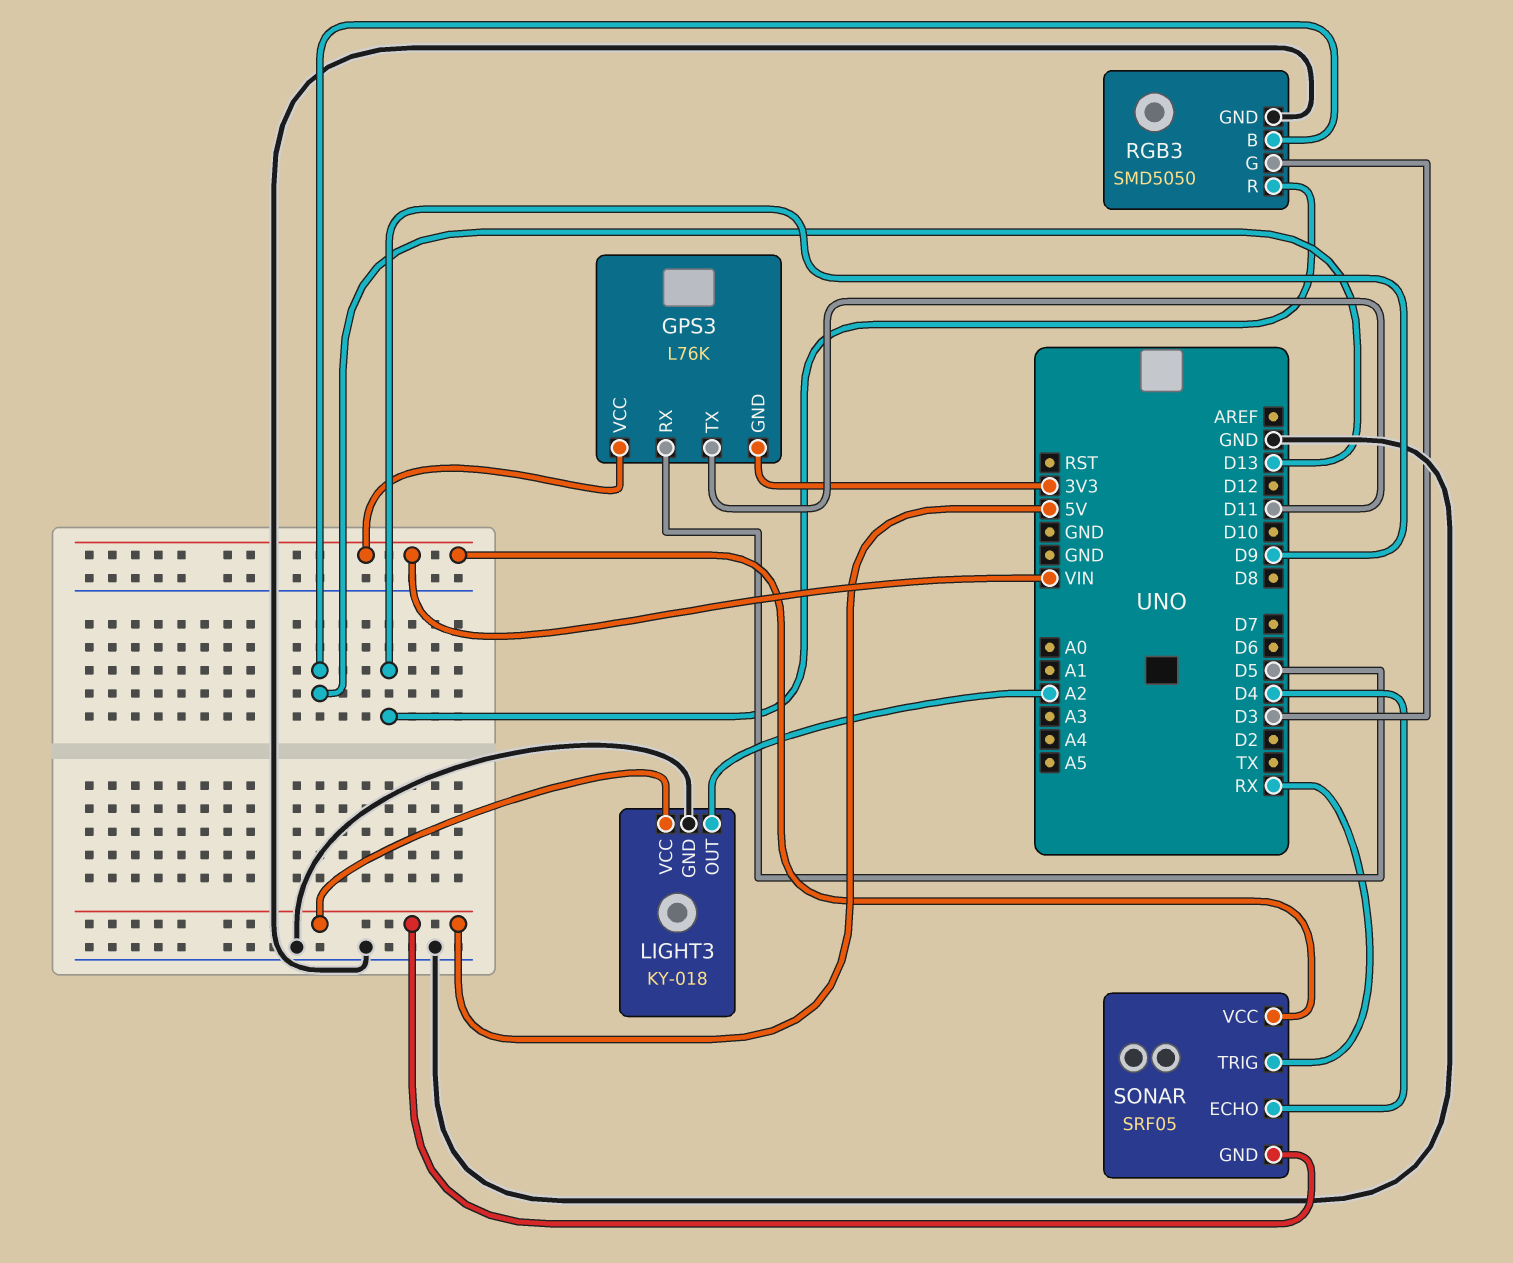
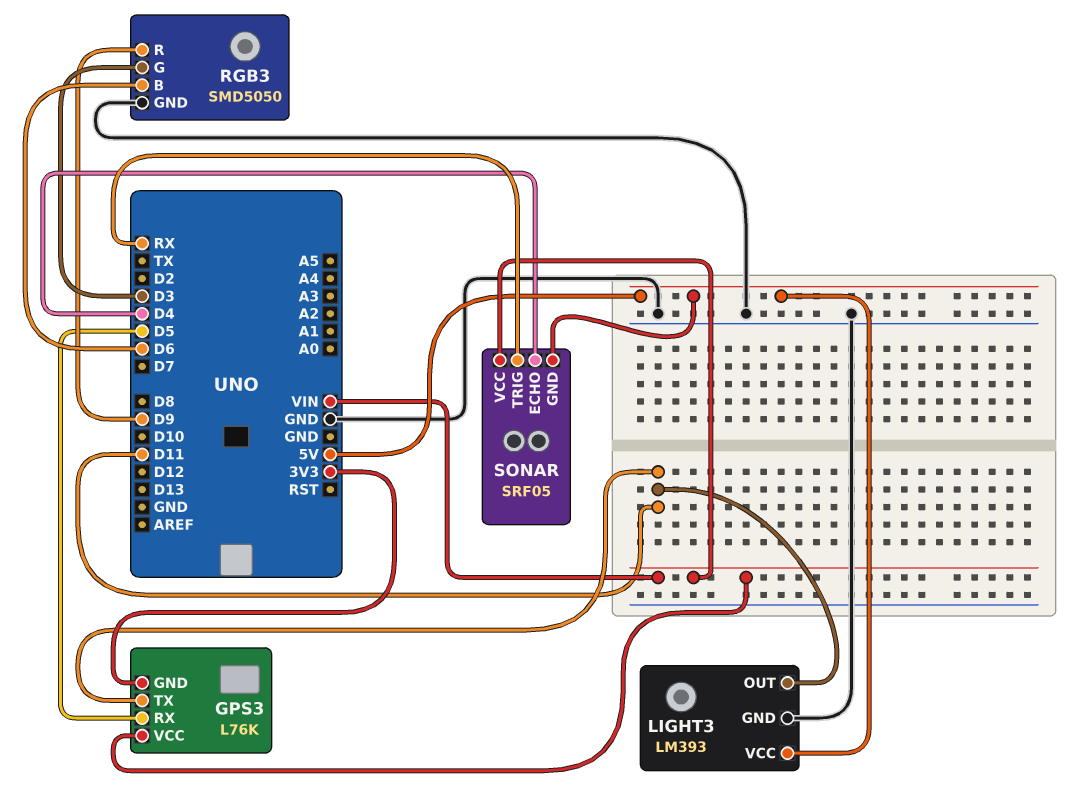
LIGHT3: KY-018 -> LM393
LIGHT3 pin OUT: A2 -> D11
RGB3 pin B: D13 -> D6

